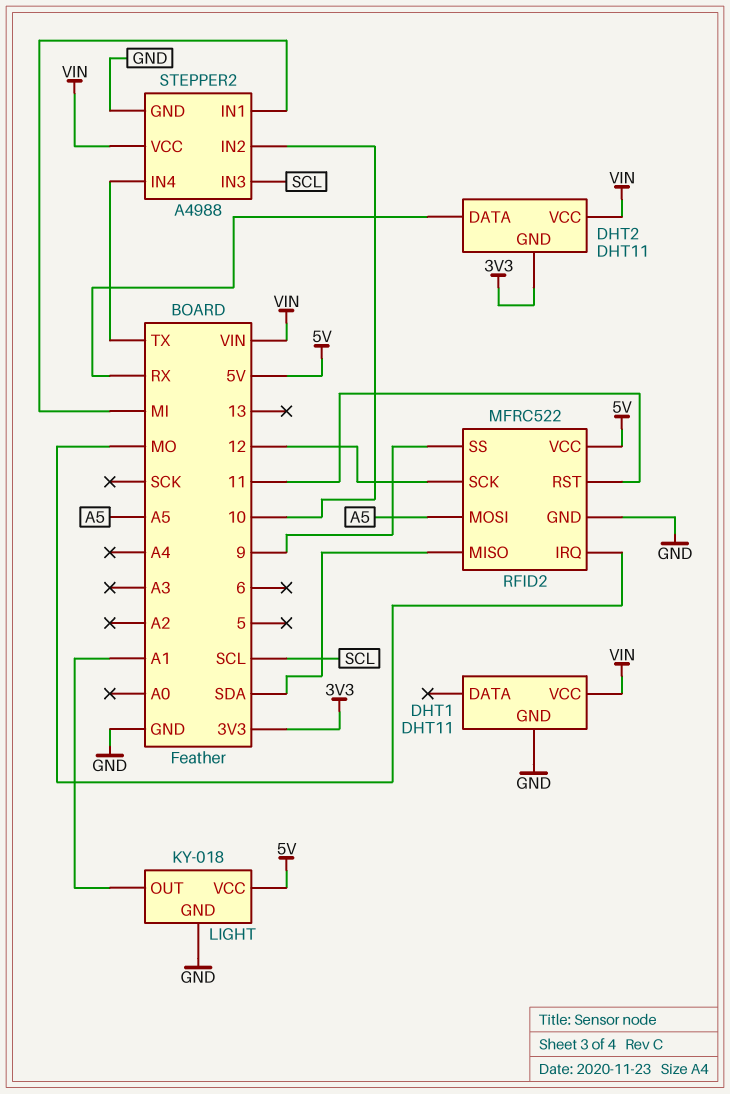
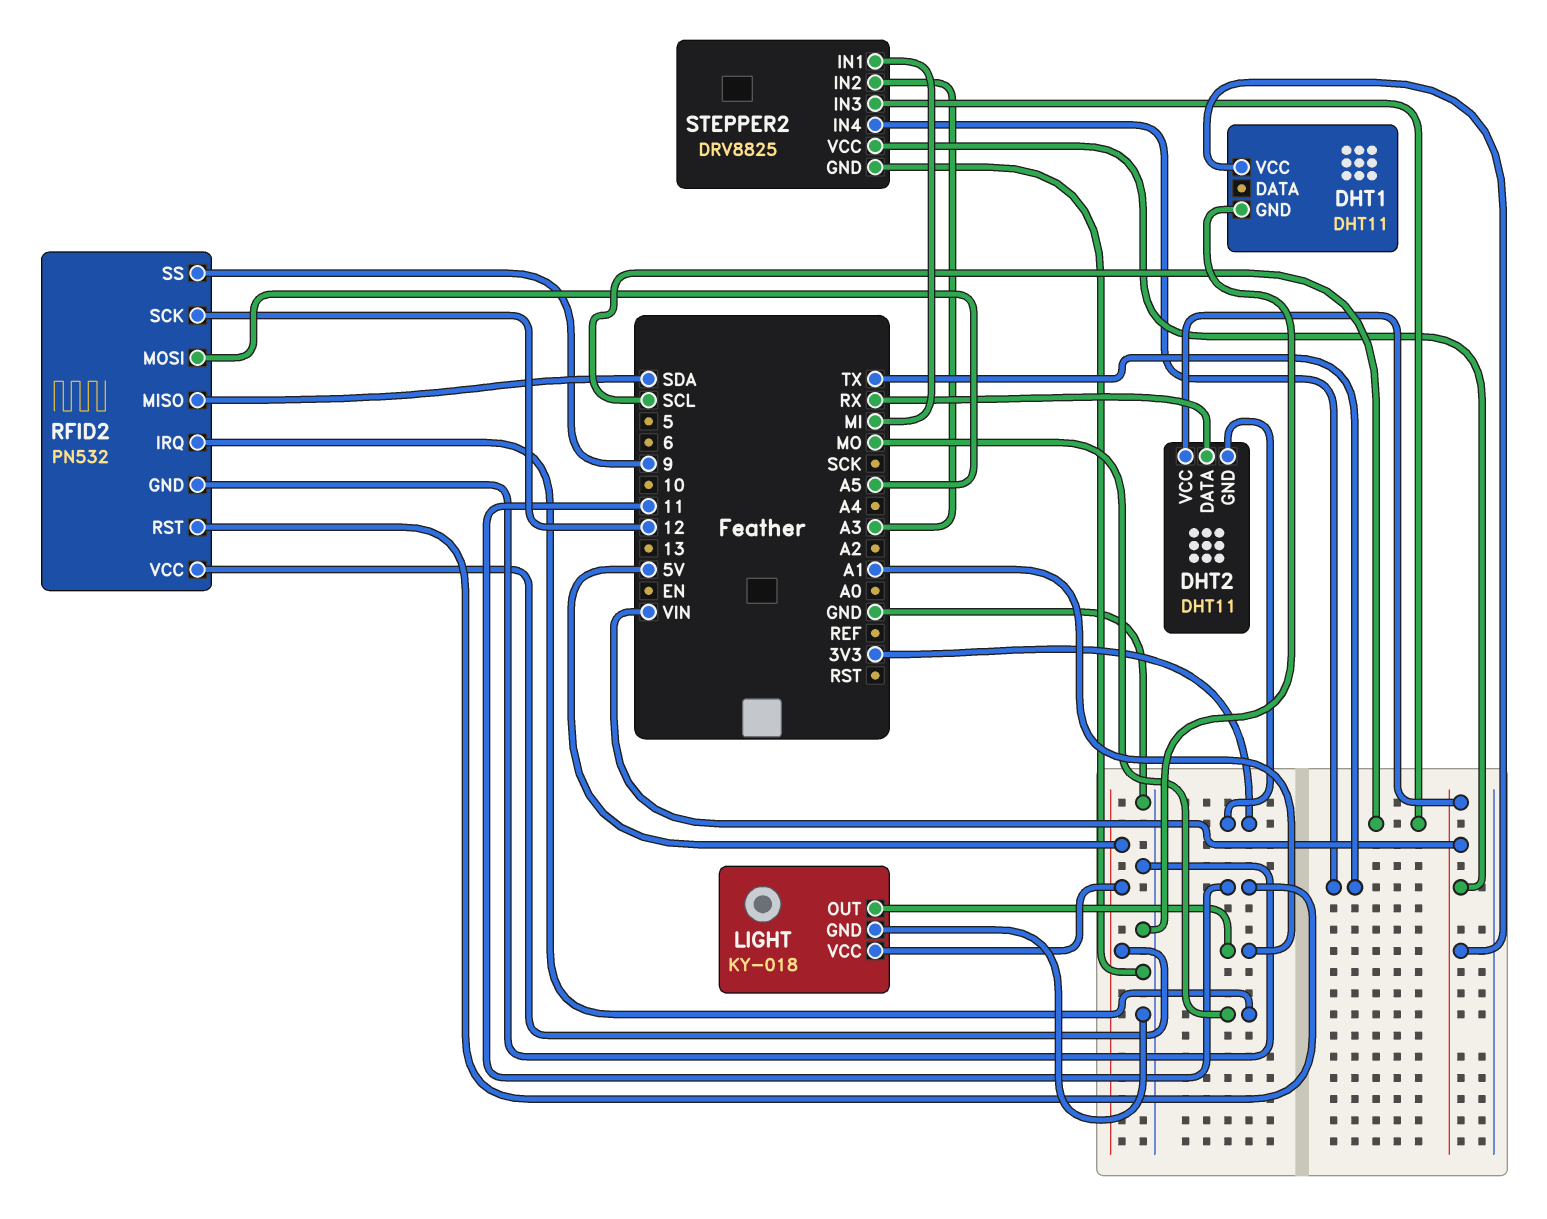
RFID2: MFRC522 -> PN532
STEPPER2: A4988 -> DRV8825
STEPPER2 pin IN2: 10 -> A3

